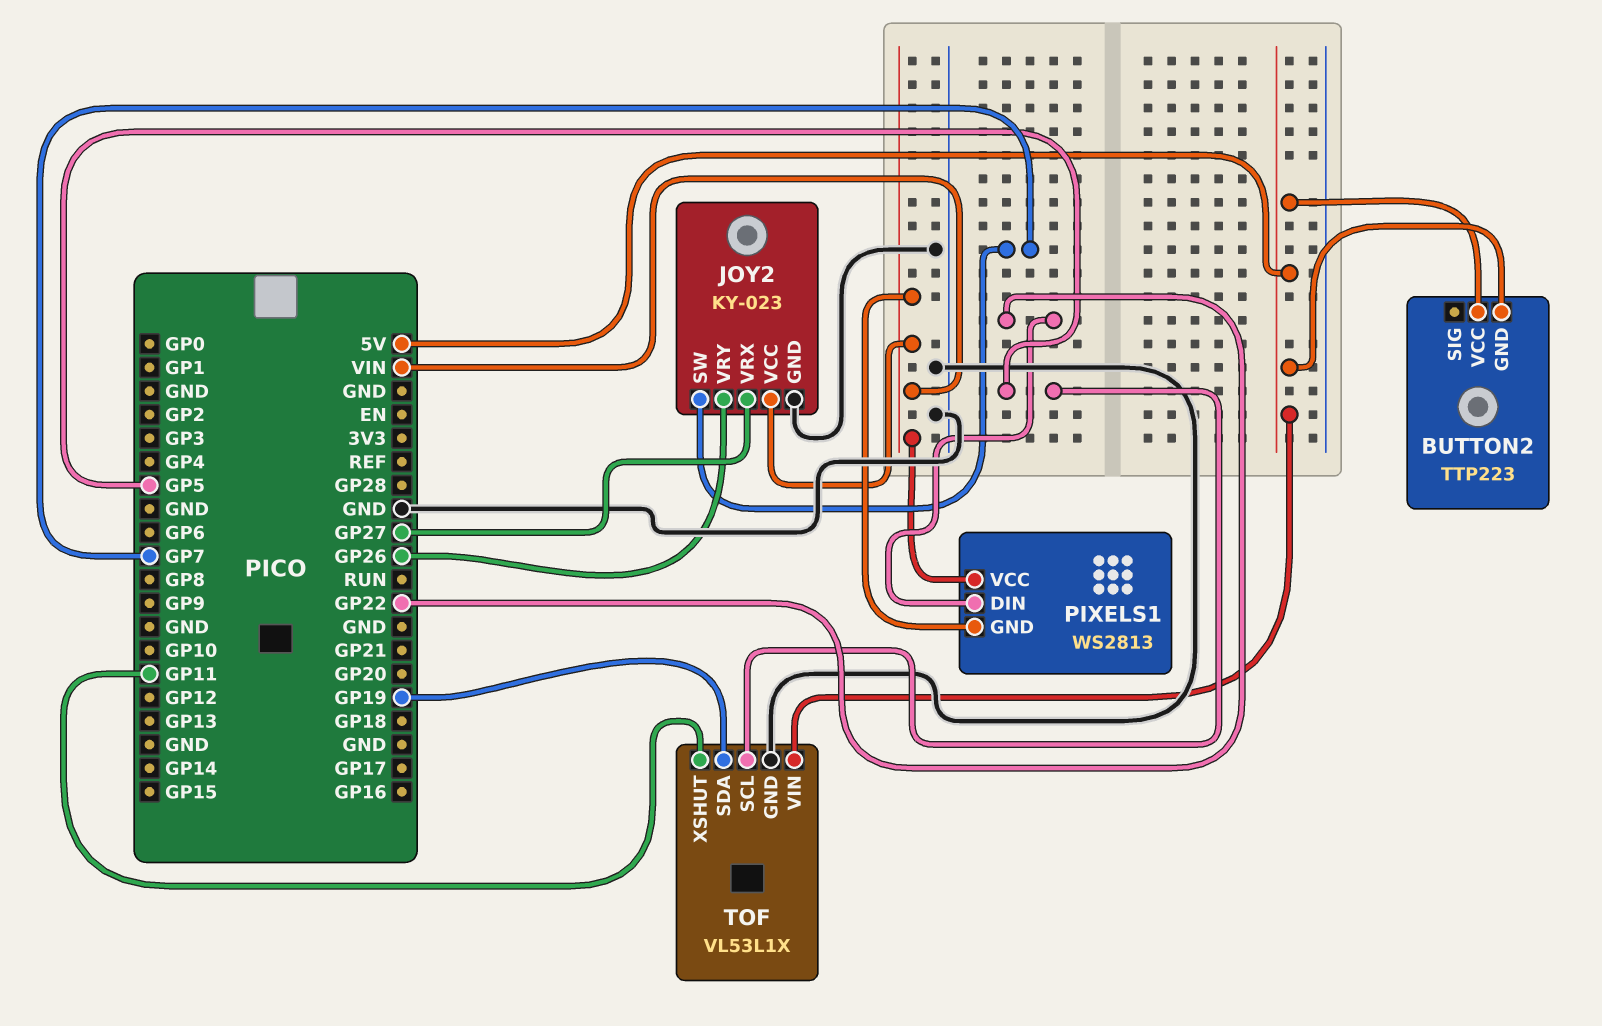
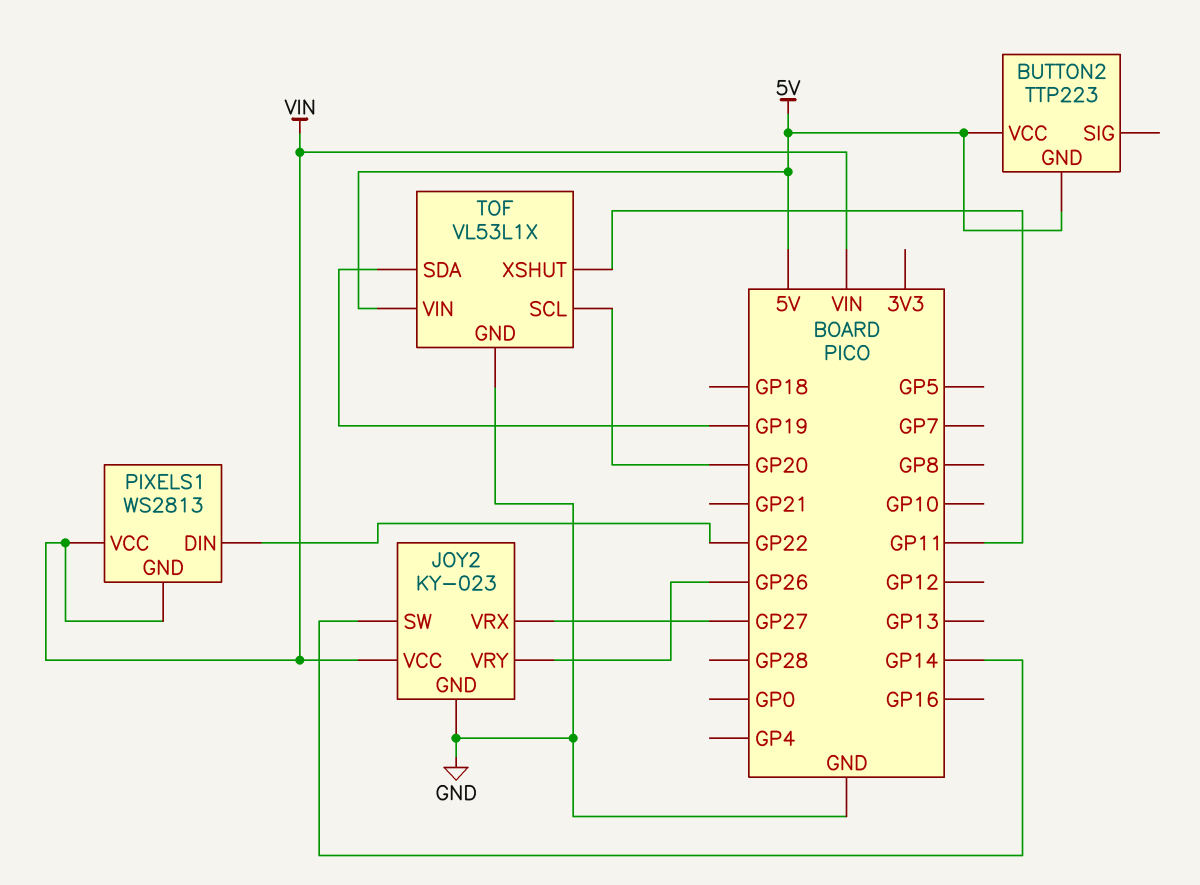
JOY2 pin SW: GP7 -> GP14
TOF pin SCL: GP5 -> GP20

